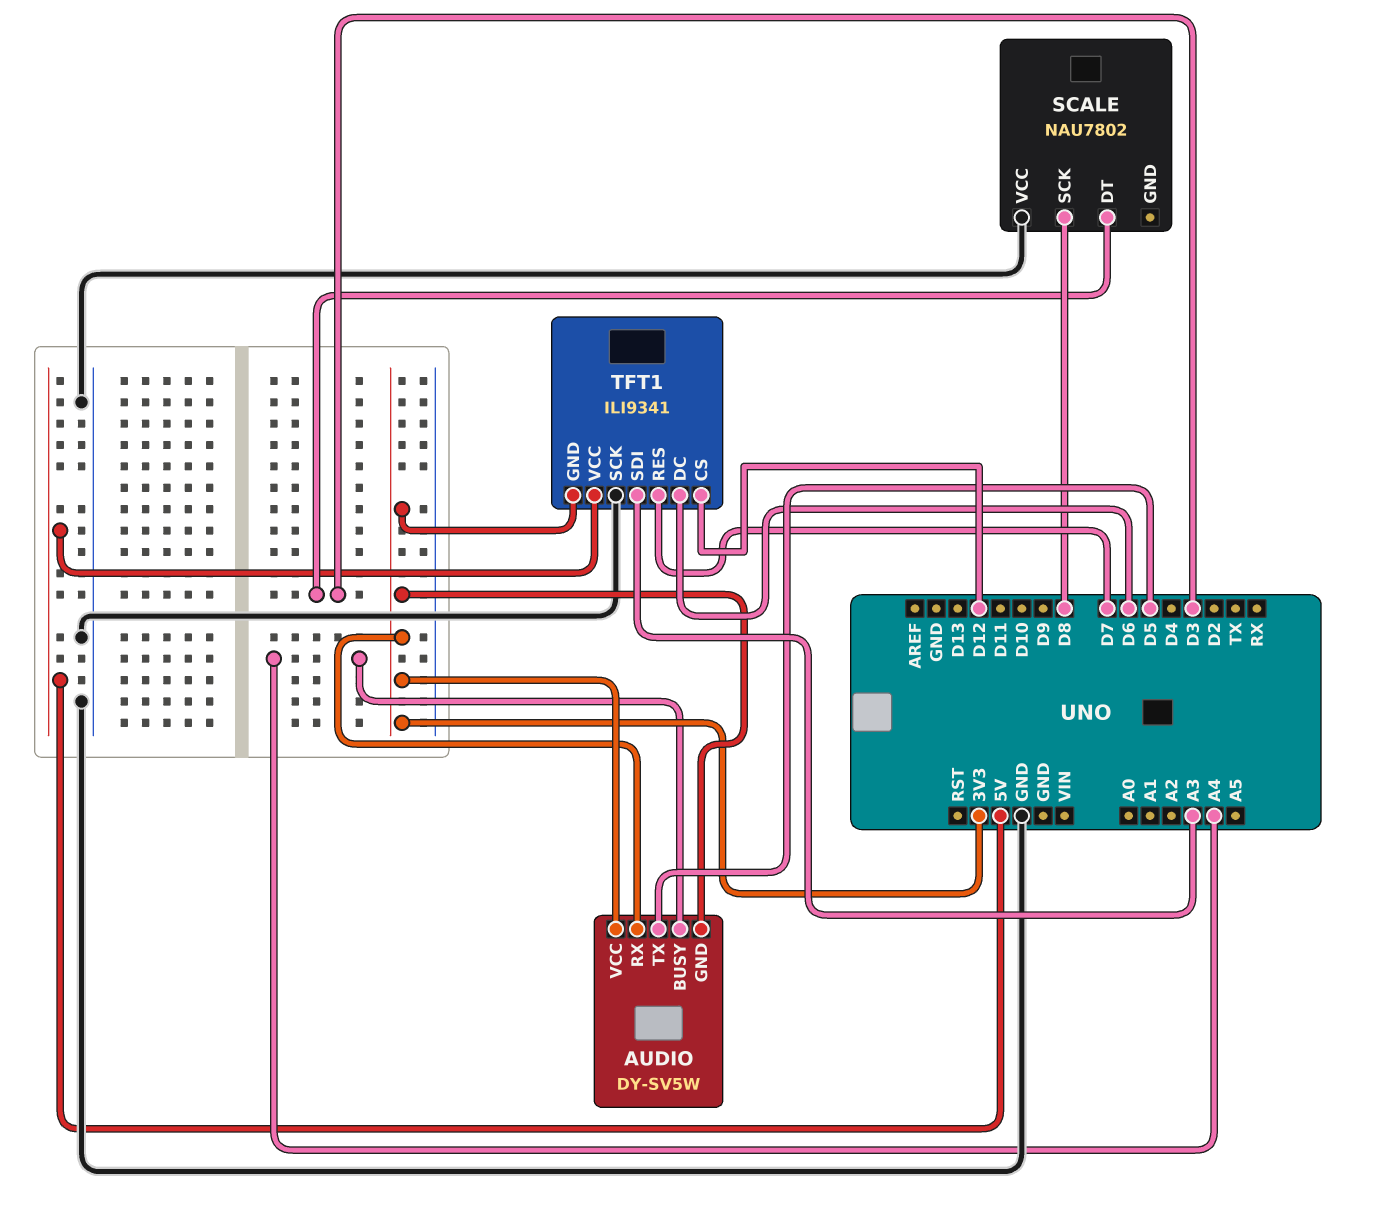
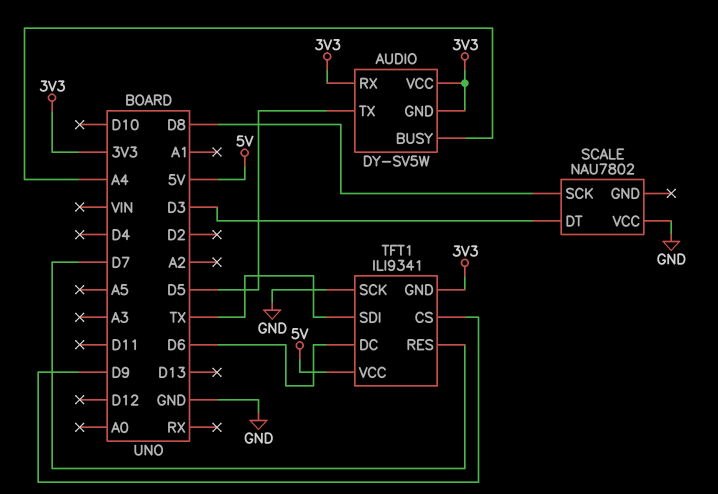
TFT1 pin CS: D12 -> D9
TFT1 pin SDI: A3 -> TX

